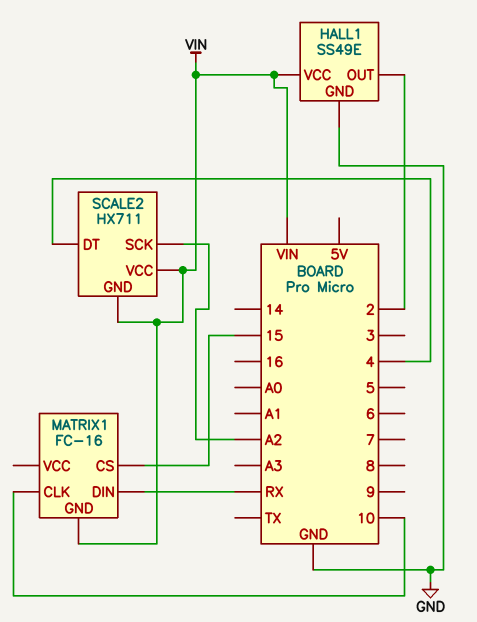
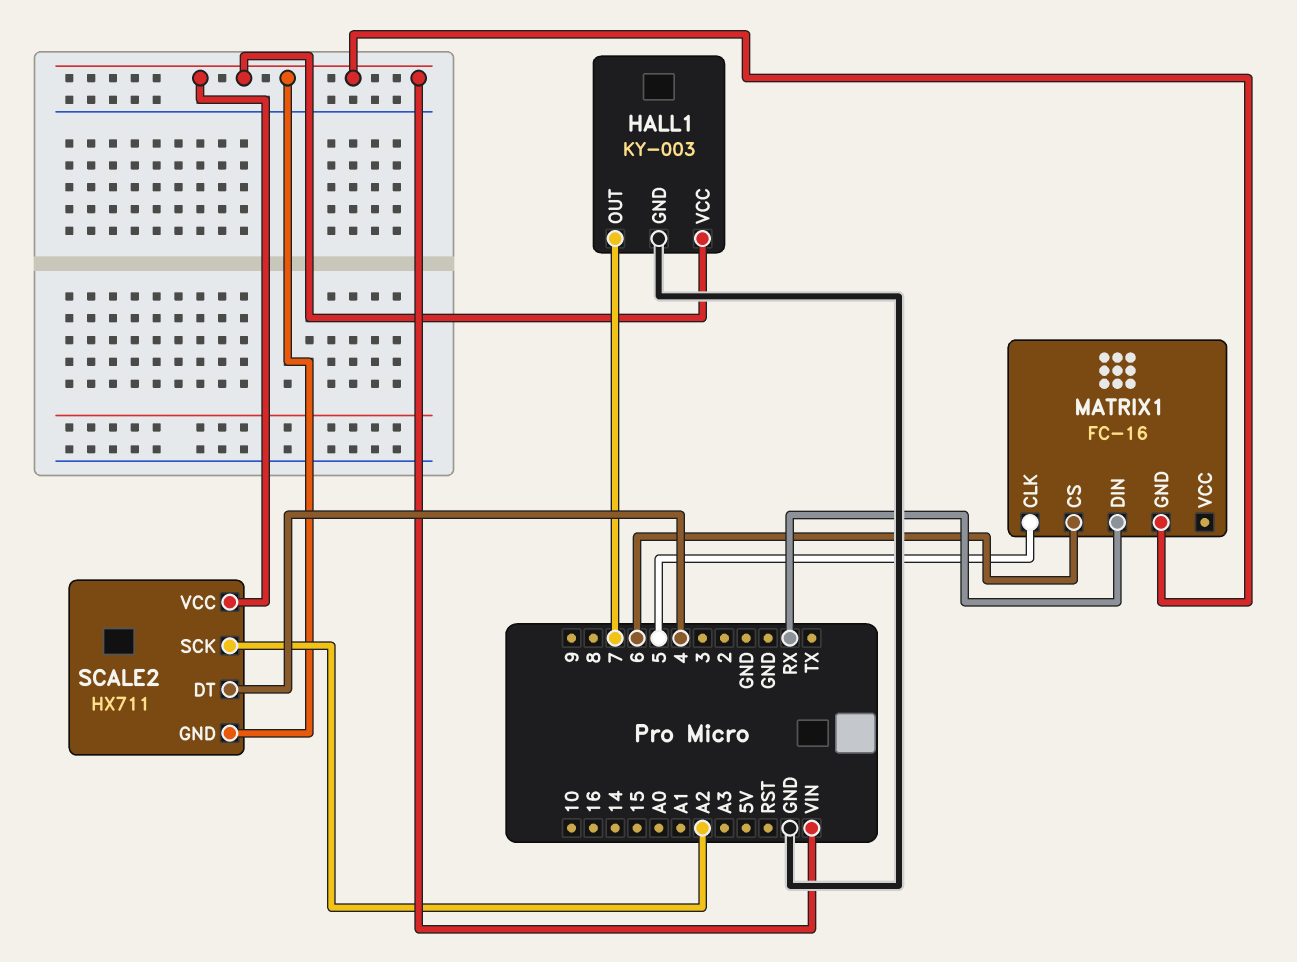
HALL1: SS49E -> KY-003
HALL1 pin OUT: 2 -> 7
MATRIX1 pin CLK: 10 -> 5
MATRIX1 pin CS: 15 -> 6

